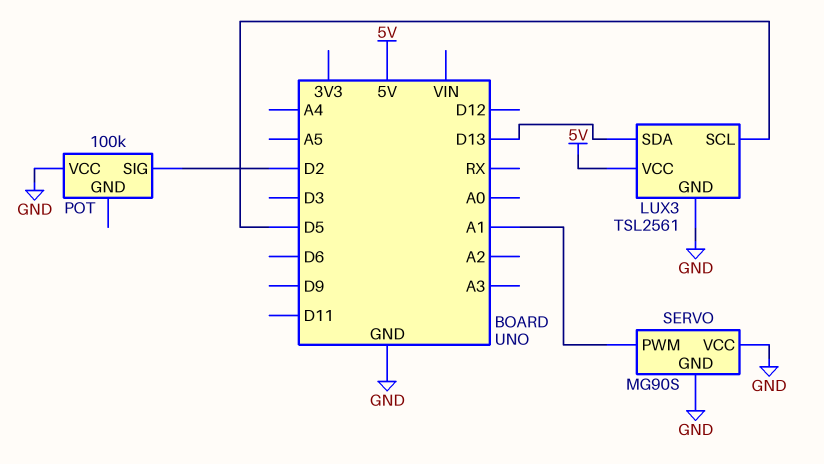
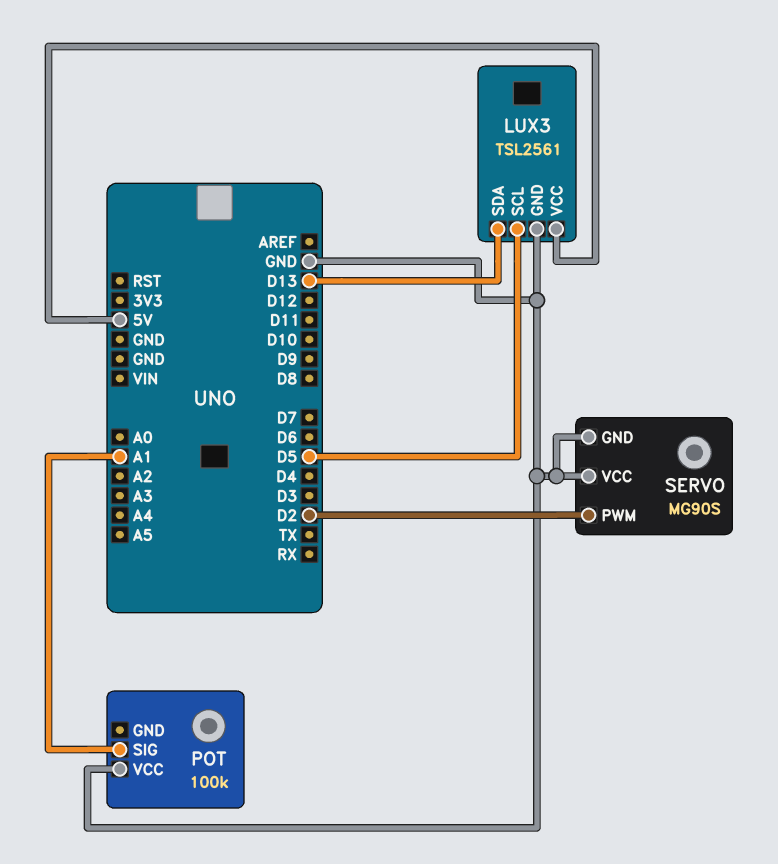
POT pin SIG: D2 -> A1
SERVO pin PWM: A1 -> D2

